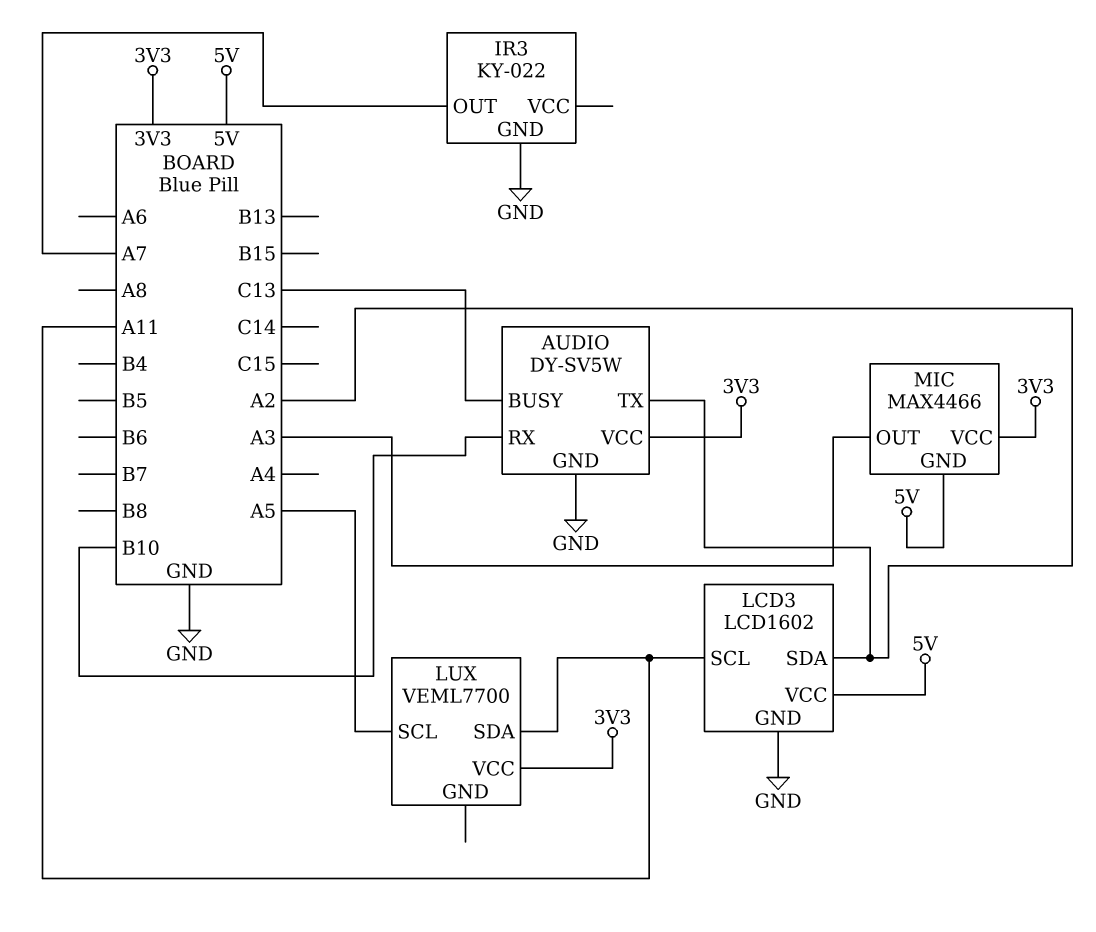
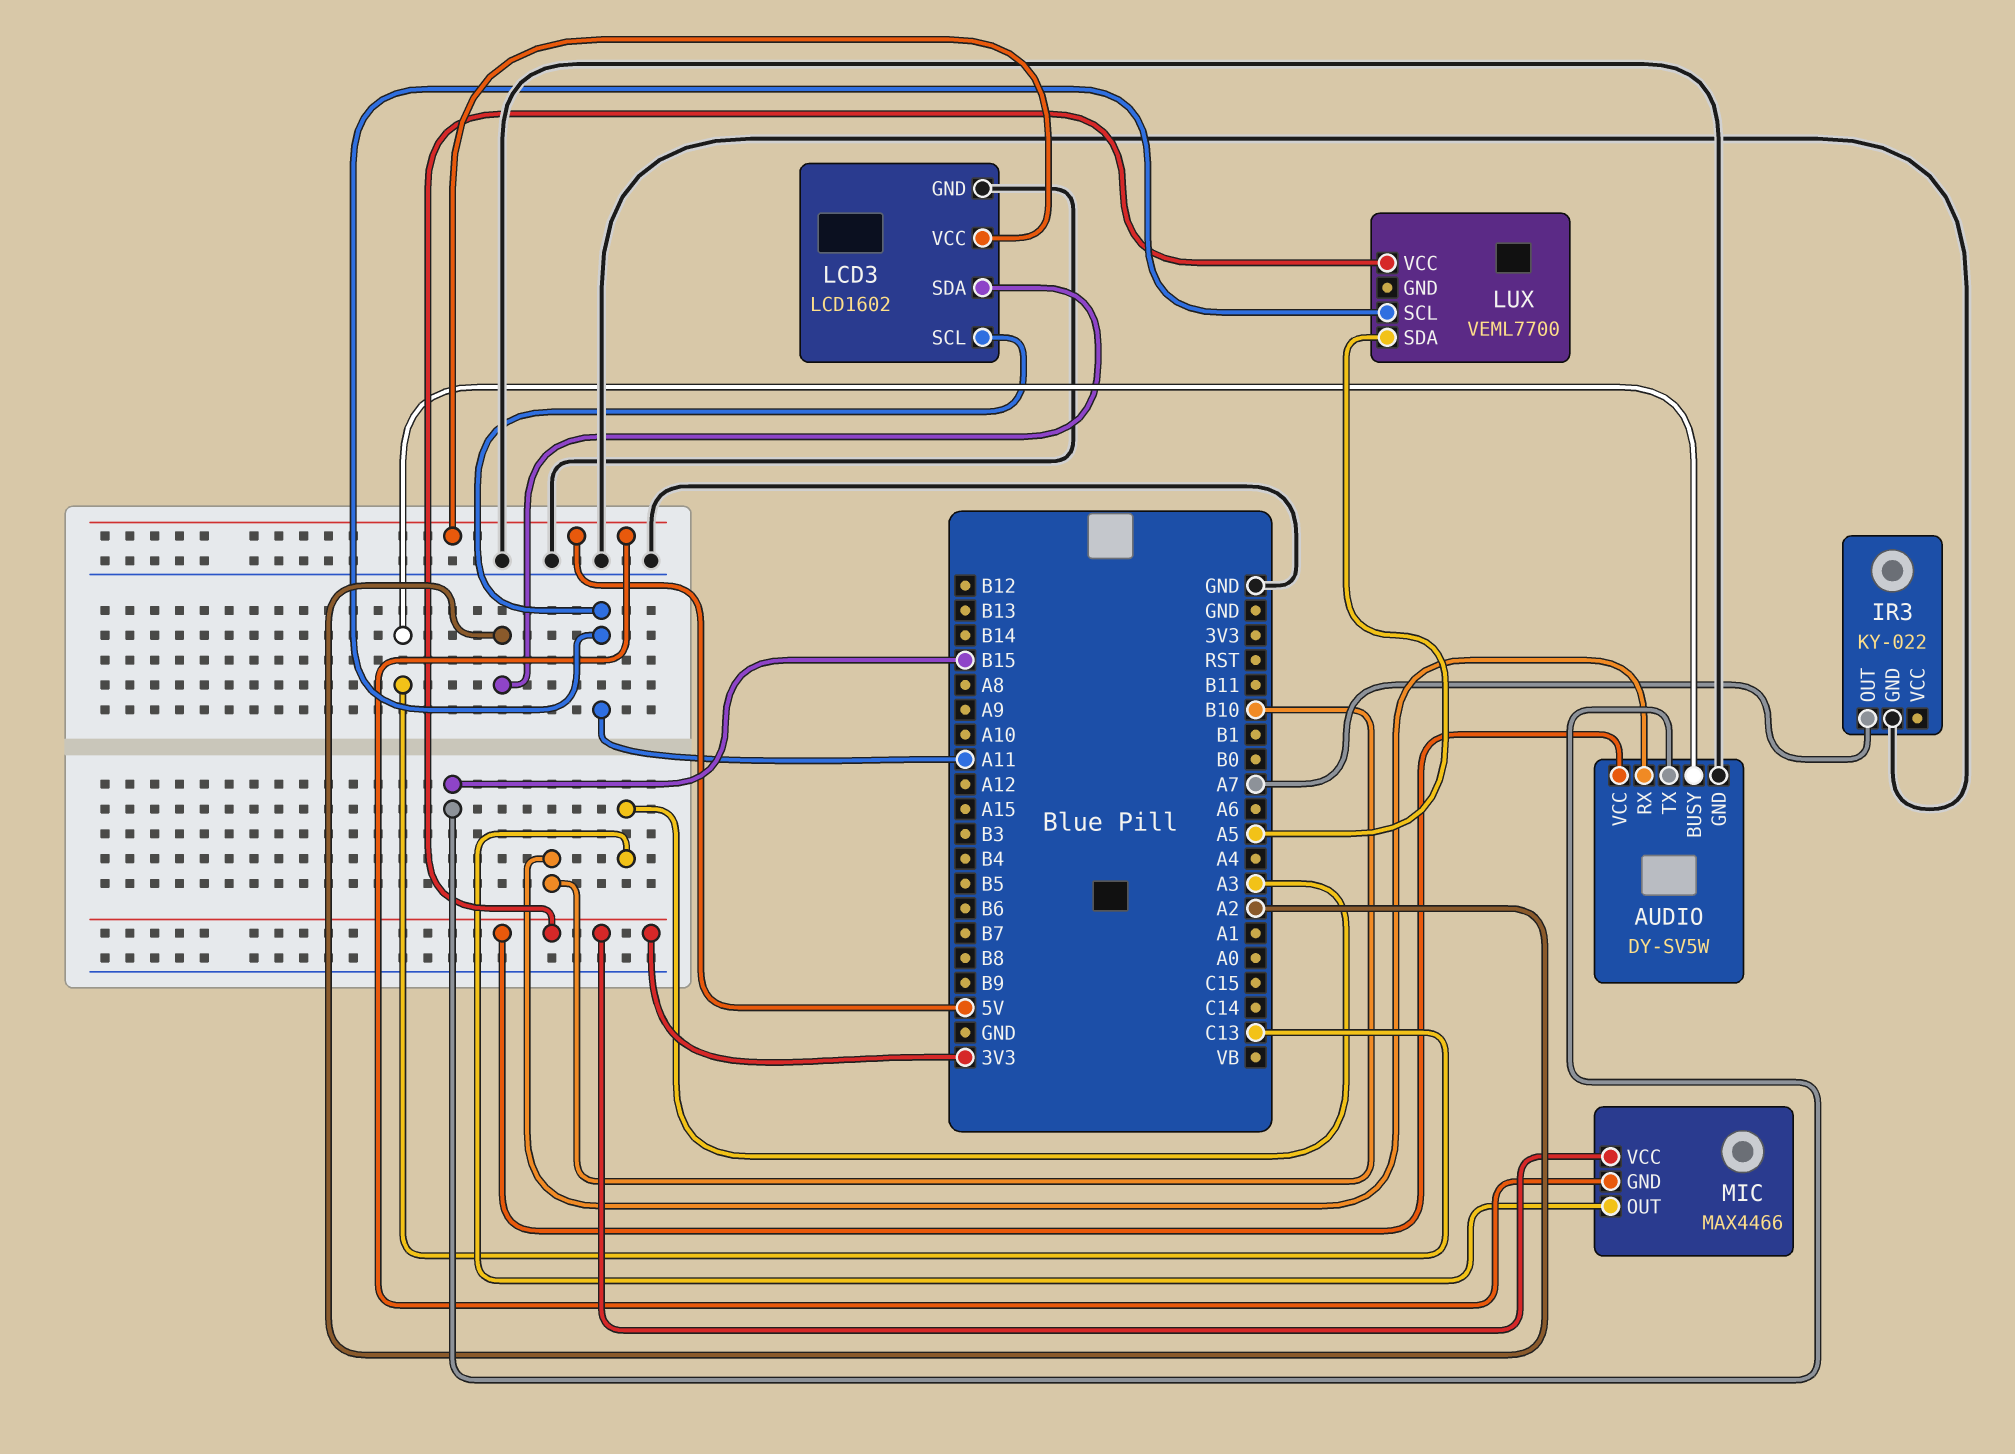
AUDIO pin TX: A2 -> B15
LUX pin SCL: A5 -> A11
LUX pin SDA: A11 -> A5

